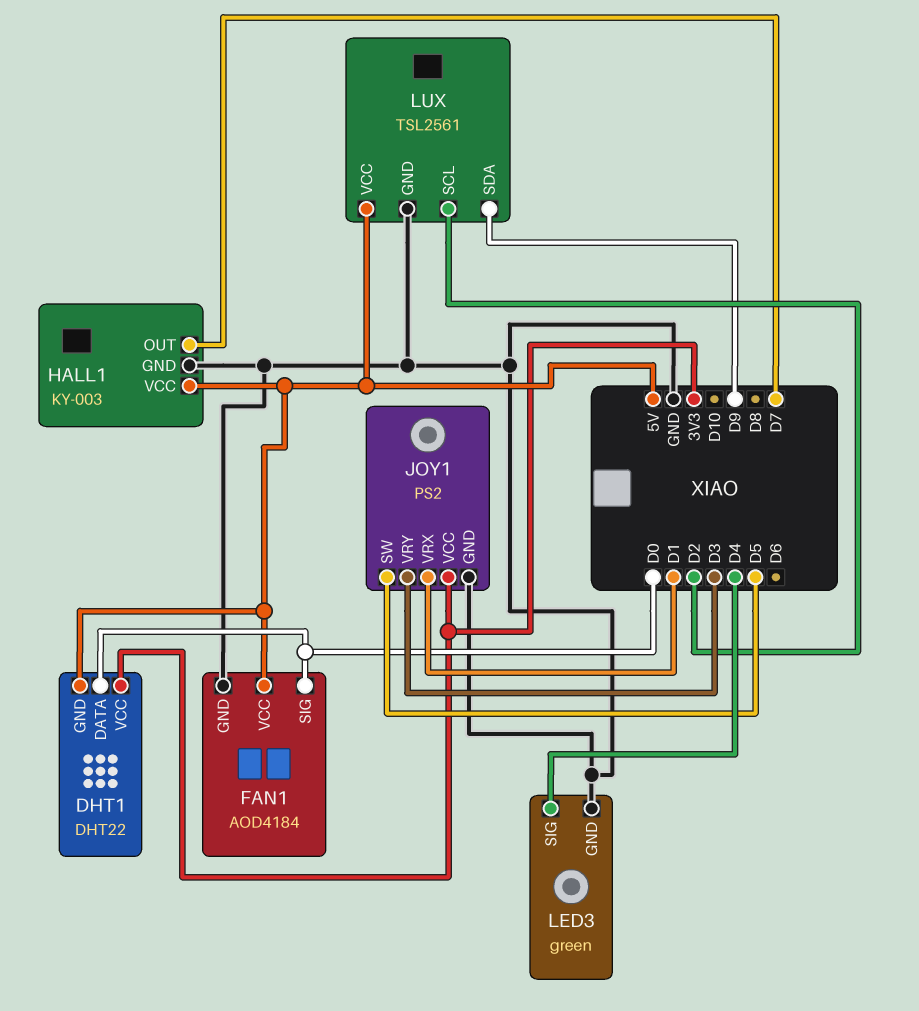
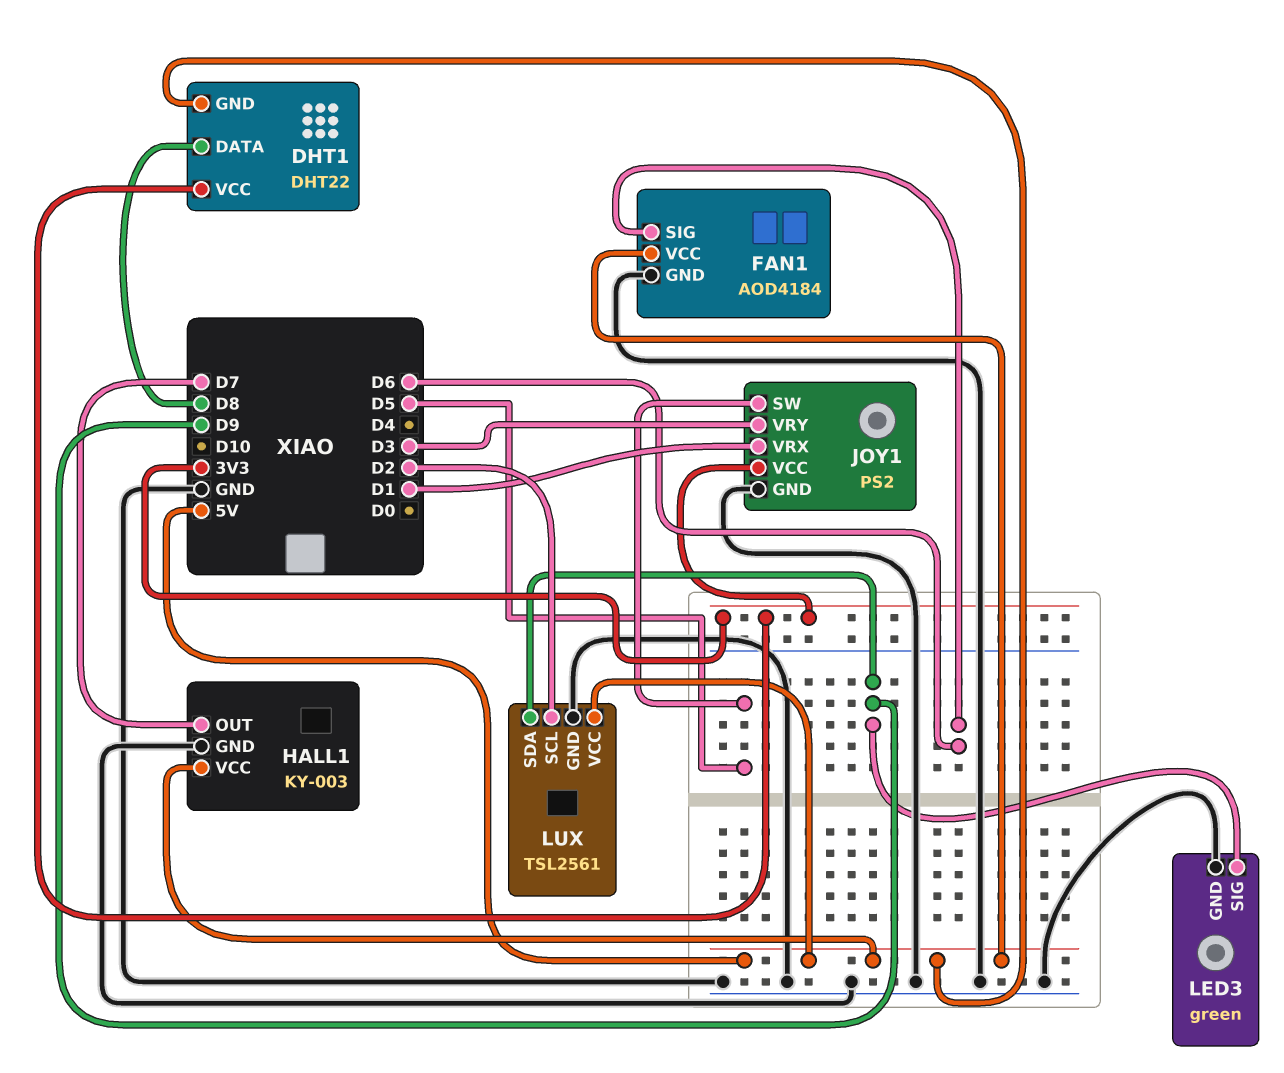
DHT1 pin DATA: D0 -> D8
FAN1 pin SIG: D0 -> D6
LED3 pin SIG: D4 -> D9

